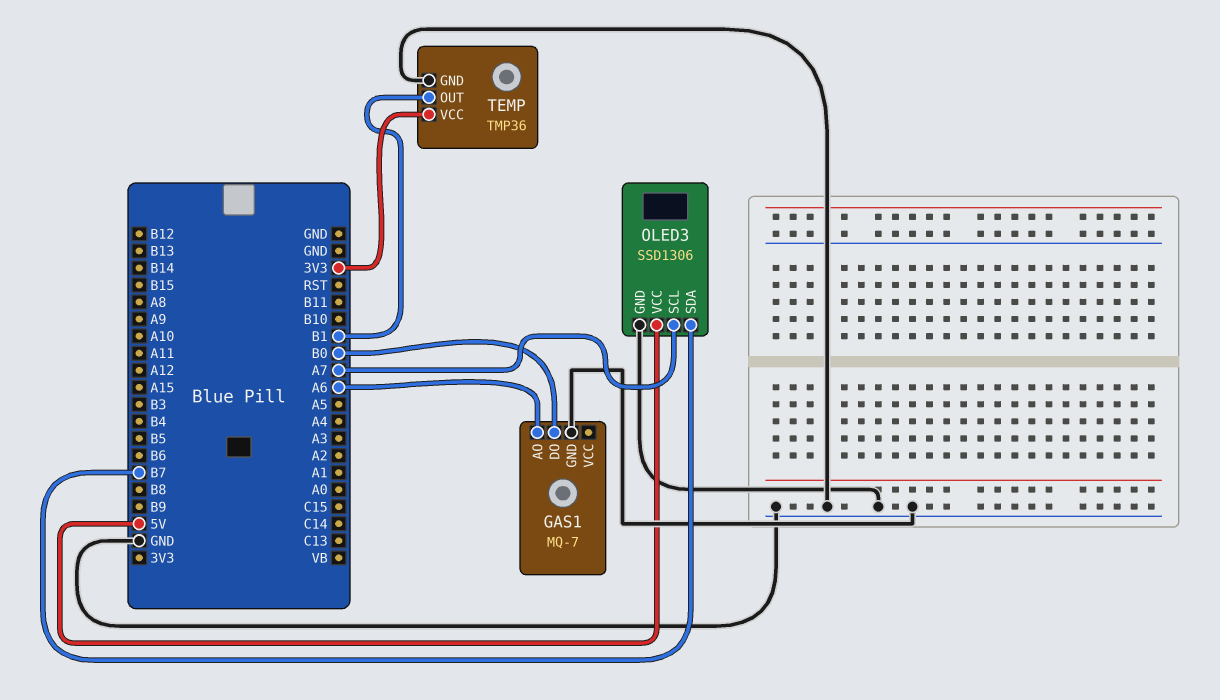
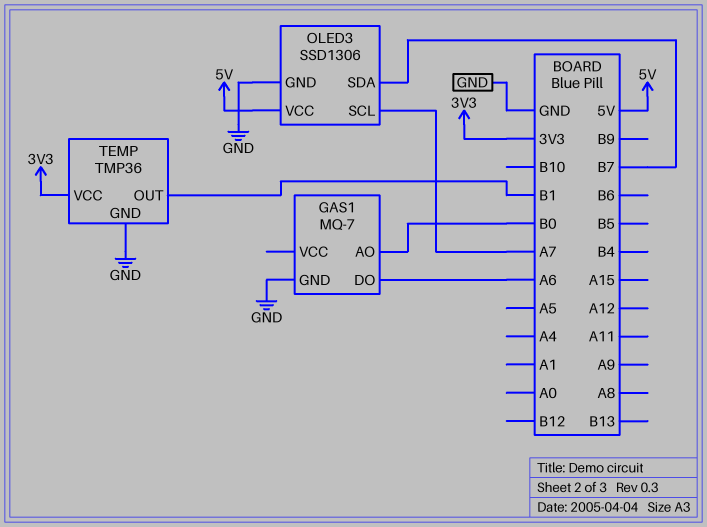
GAS1 pin AO: A6 -> B0
GAS1 pin DO: B0 -> A6

